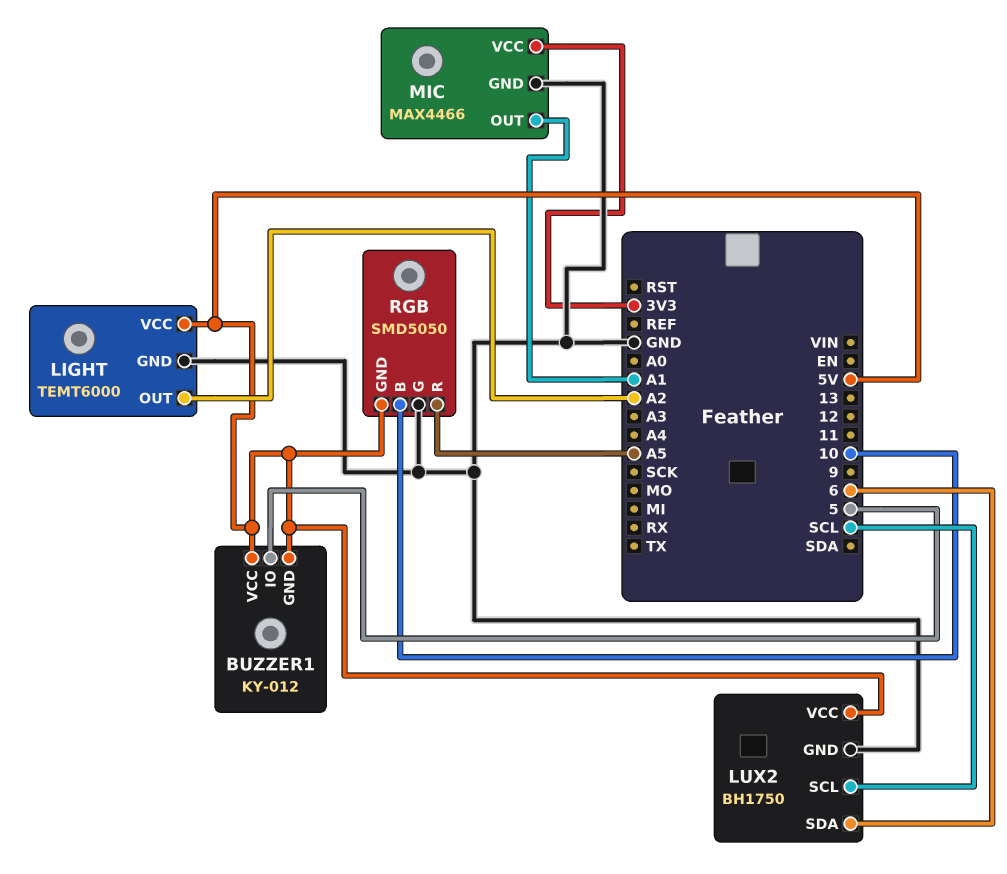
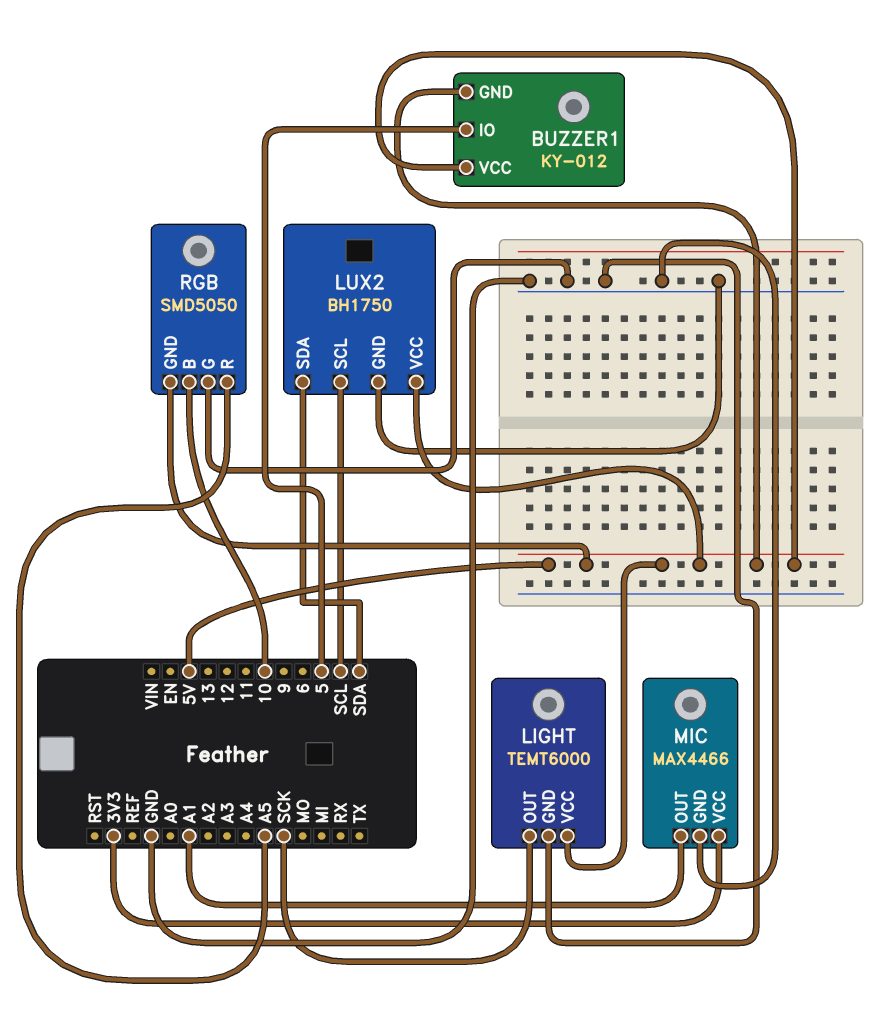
LIGHT pin OUT: A2 -> SCK
LUX2 pin SDA: 6 -> SDA

